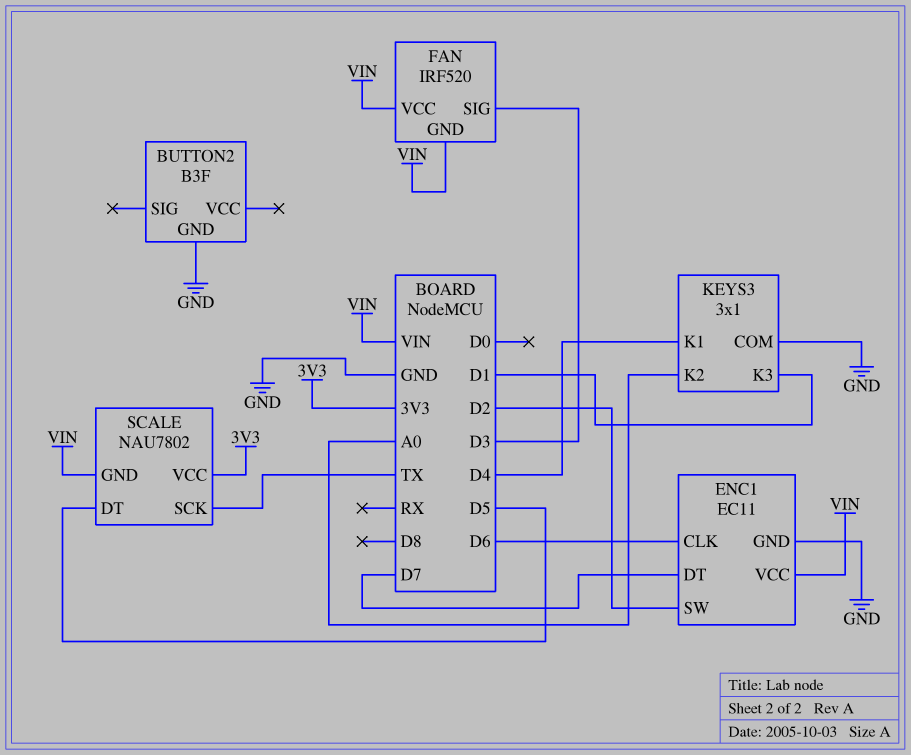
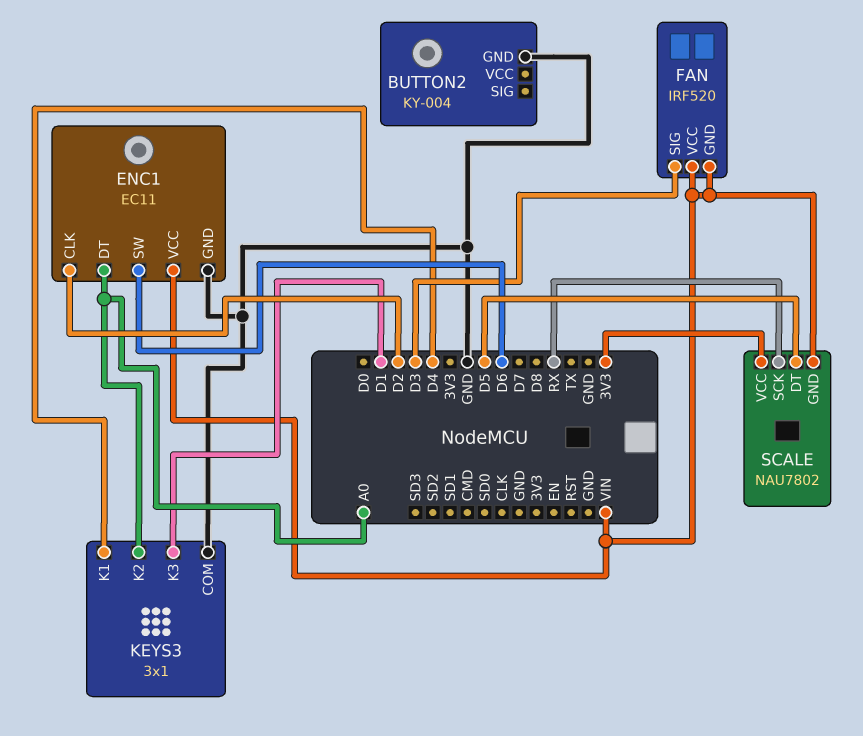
BUTTON2: B3F -> KY-004
ENC1 pin CLK: D6 -> D2
ENC1 pin DT: D7 -> A0
ENC1 pin SW: D2 -> D6
SCALE pin SCK: TX -> RX

